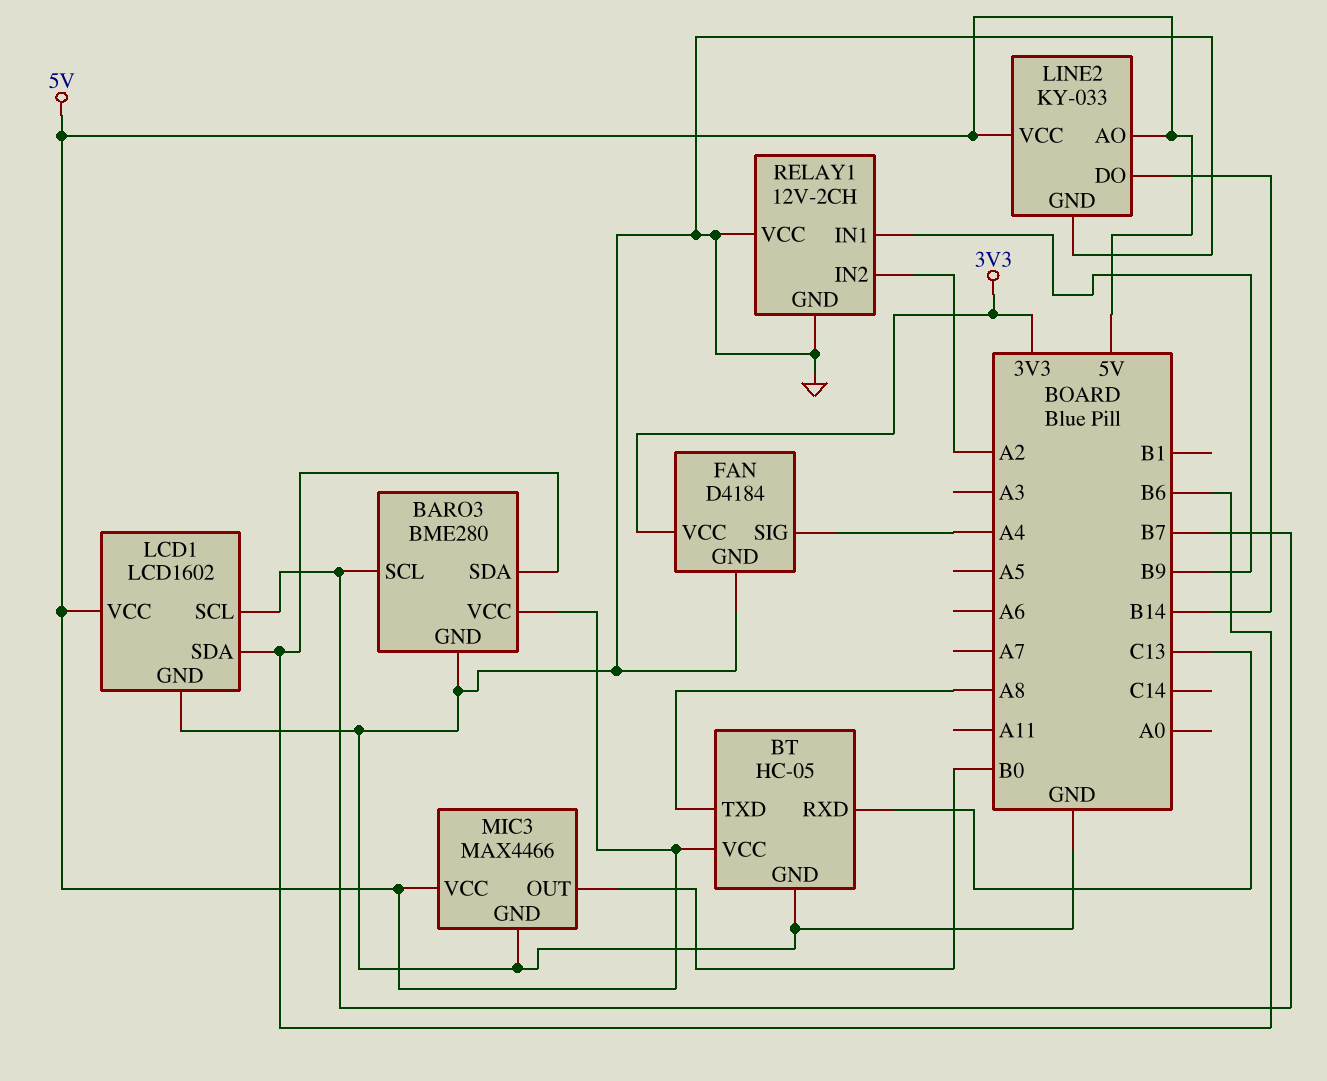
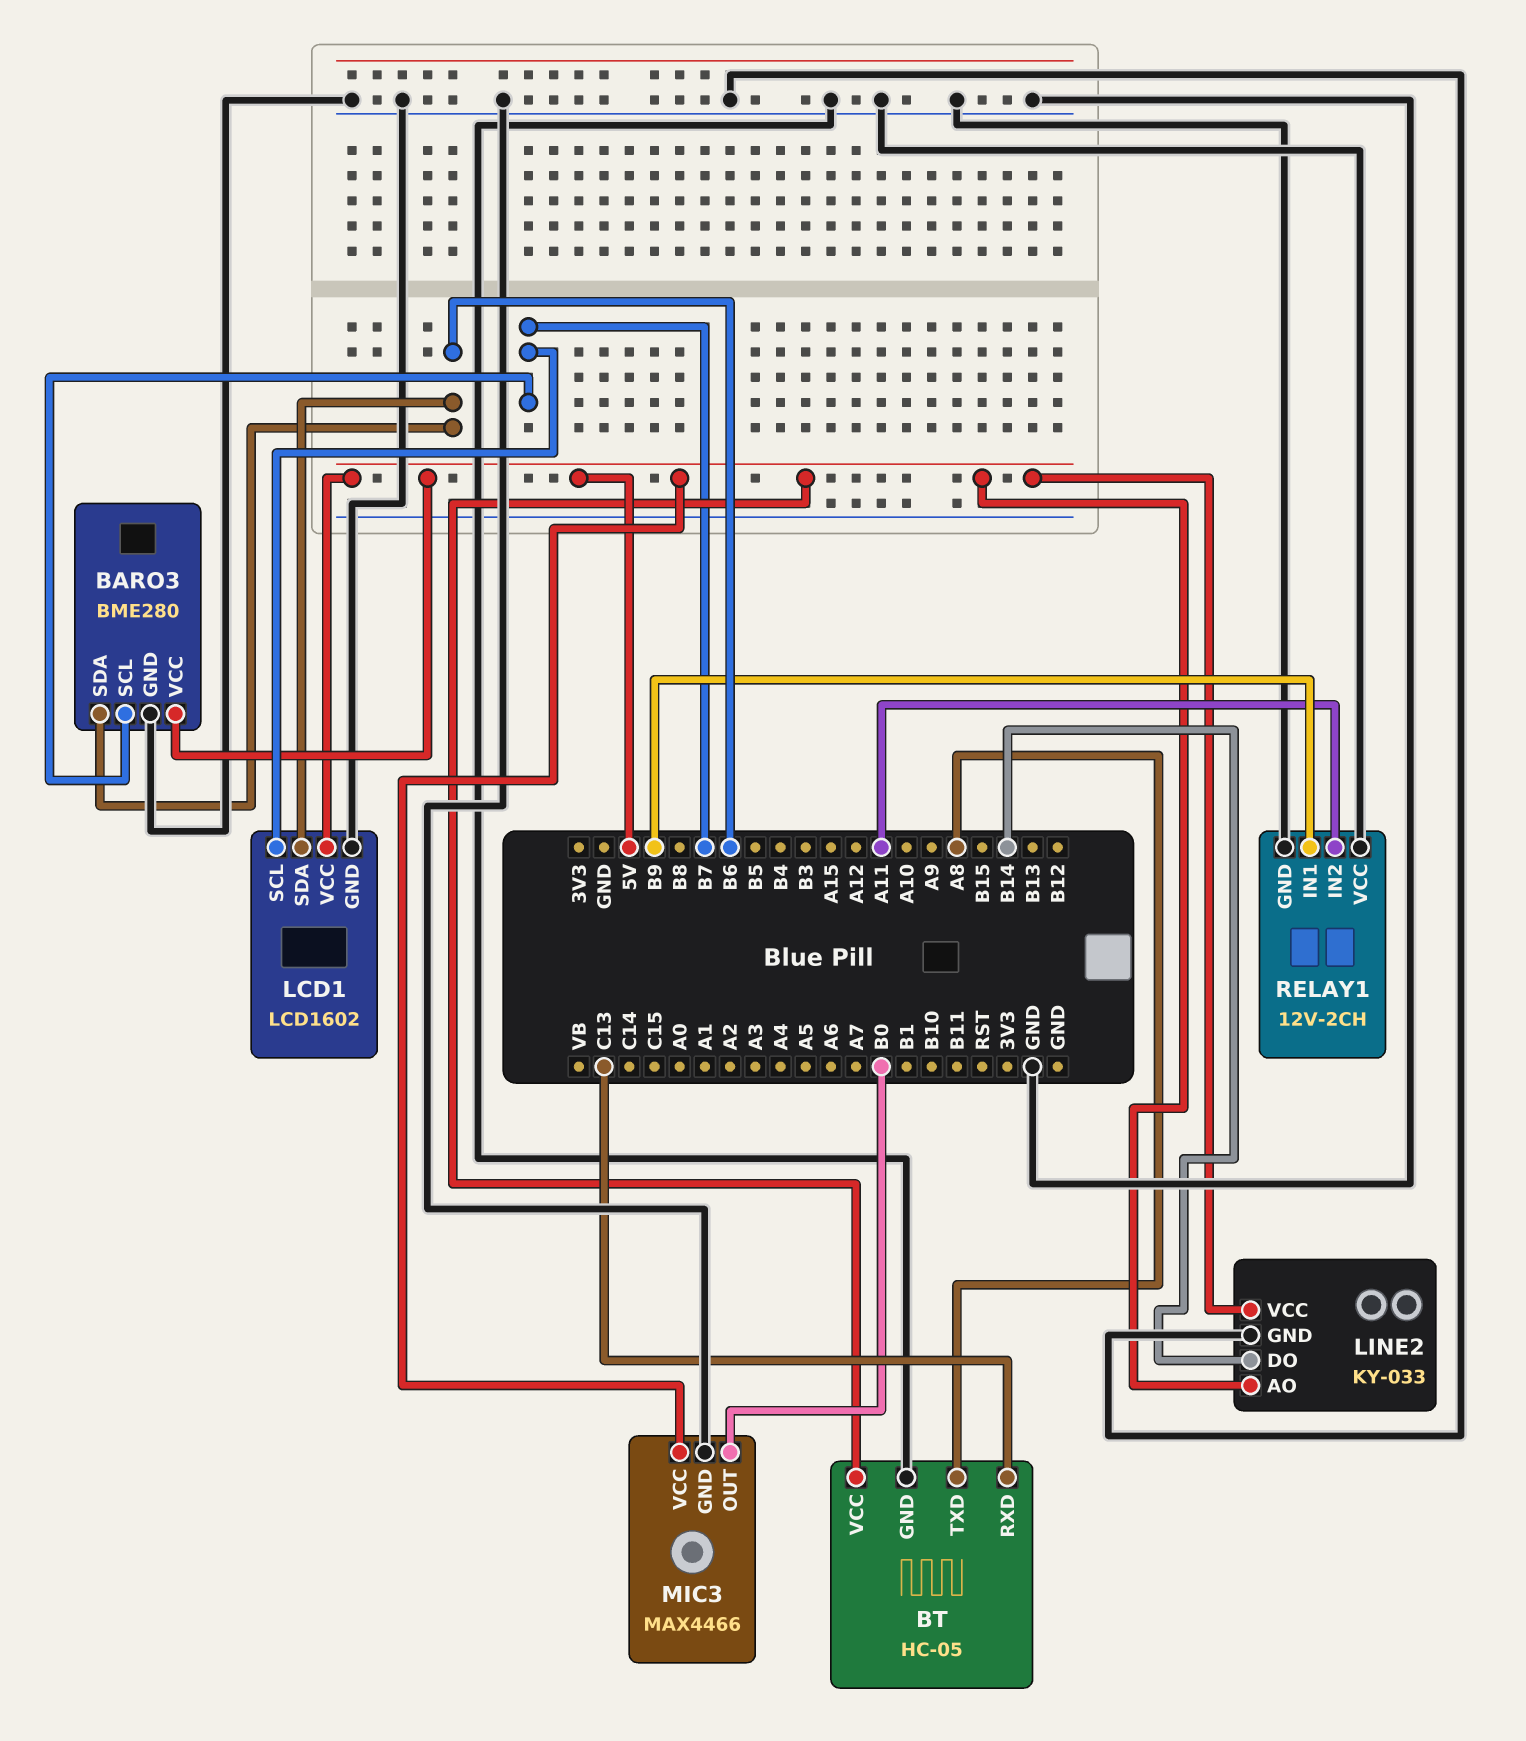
FAN: D4184 -> none
FAN pin GND: GND -> none
FAN pin SIG: A4 -> none
FAN pin VCC: 3V3 -> none
RELAY1 pin IN2: A2 -> A11

